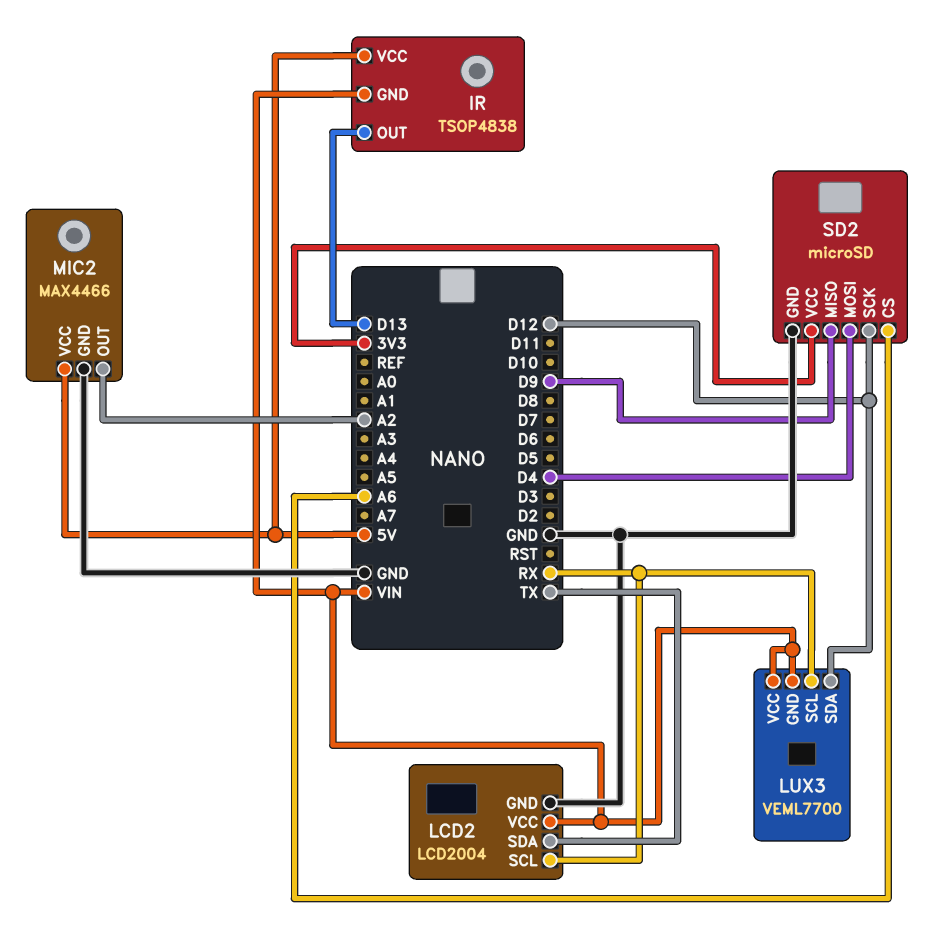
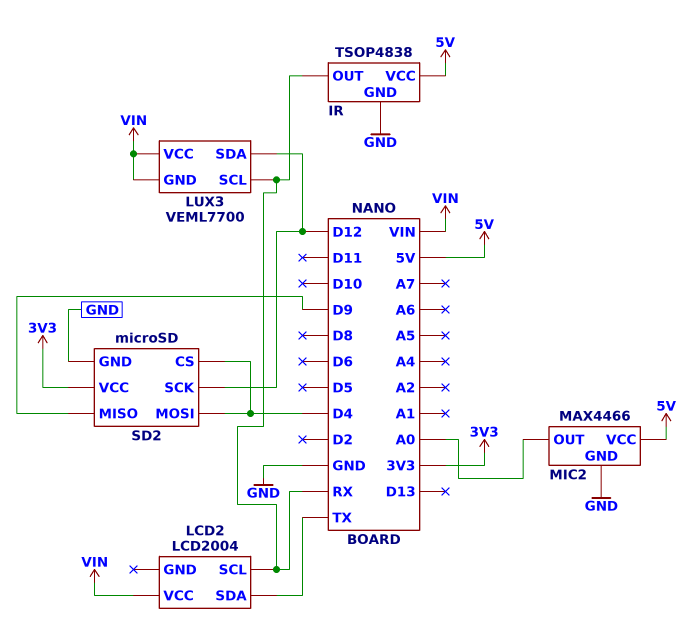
IR pin GND: VIN -> GND
IR pin OUT: D13 -> RX
LCD2 pin GND: GND -> none
MIC2 pin OUT: A2 -> A0
SD2 pin CS: A6 -> D4

